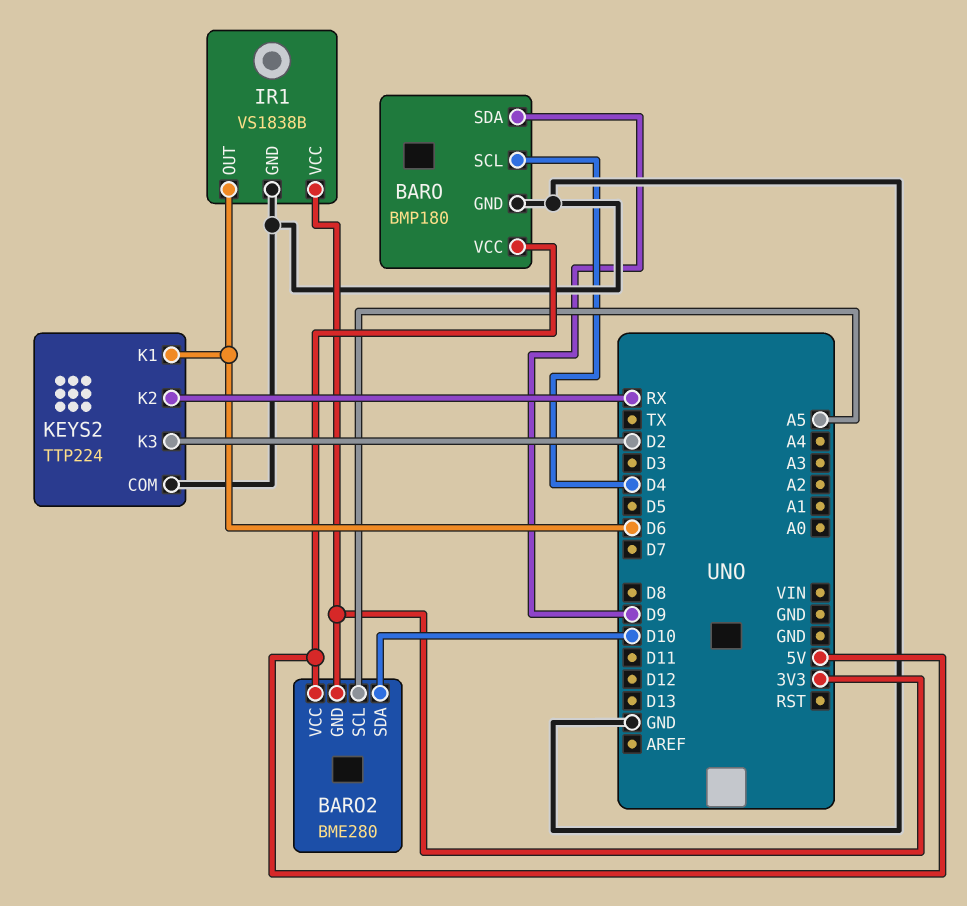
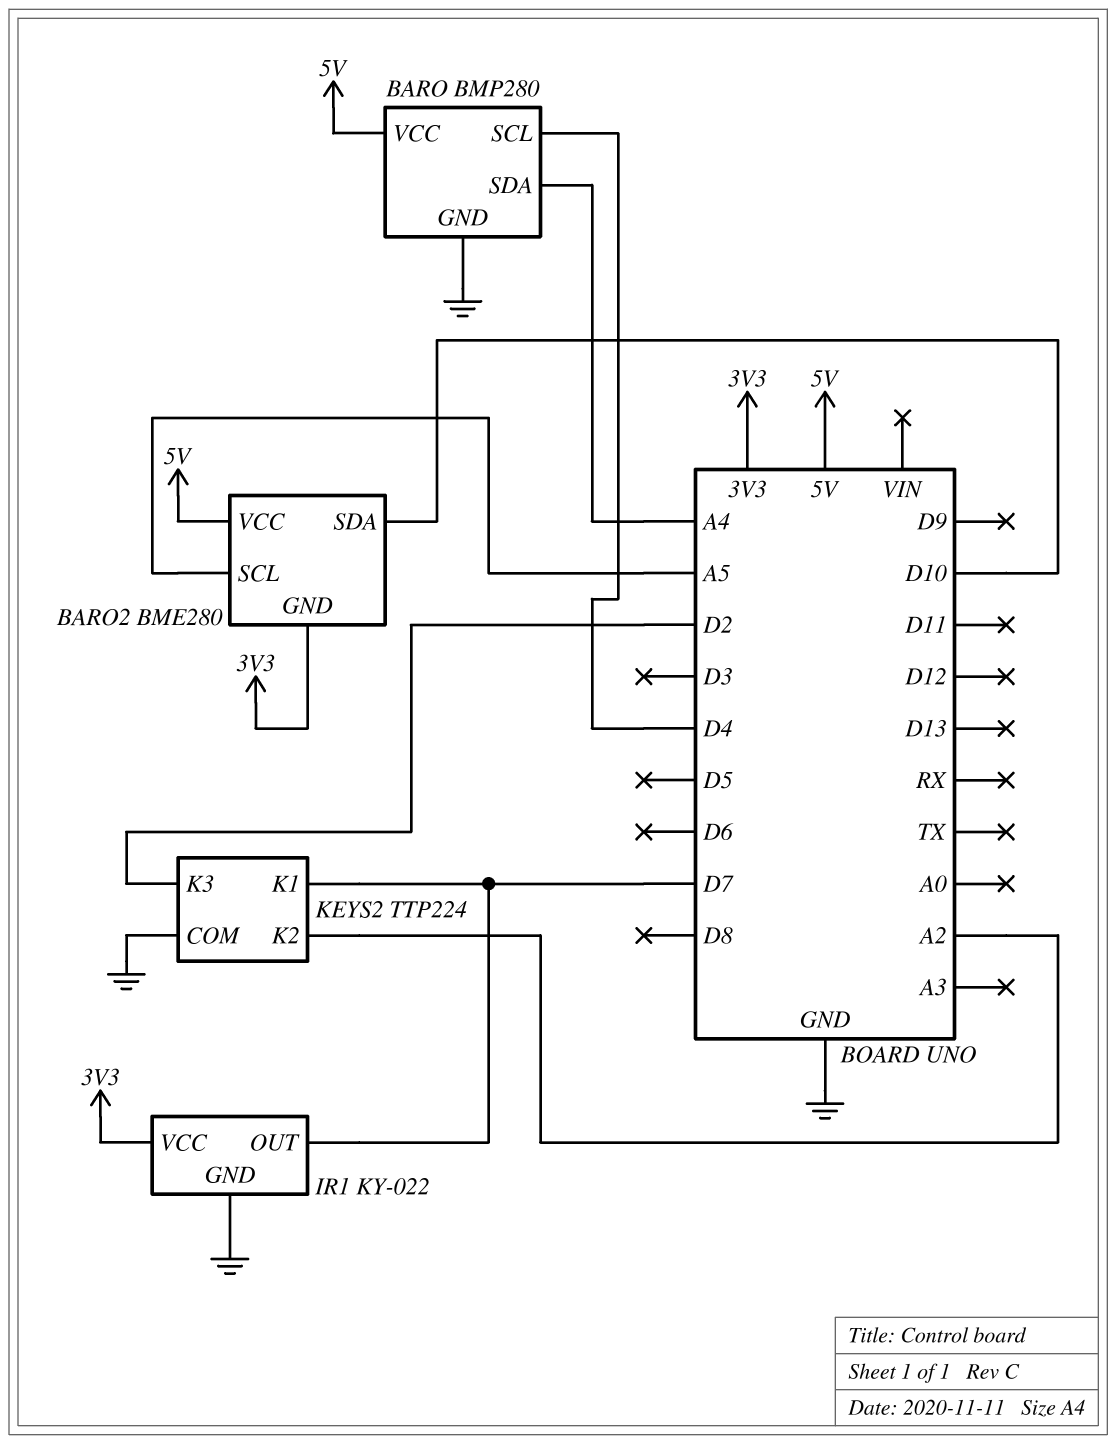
BARO: BMP180 -> BMP280
BARO pin SDA: D9 -> A4
IR1: VS1838B -> KY-022
IR1 pin OUT: D6 -> D7
KEYS2 pin K1: D6 -> D7
KEYS2 pin K2: RX -> A2

